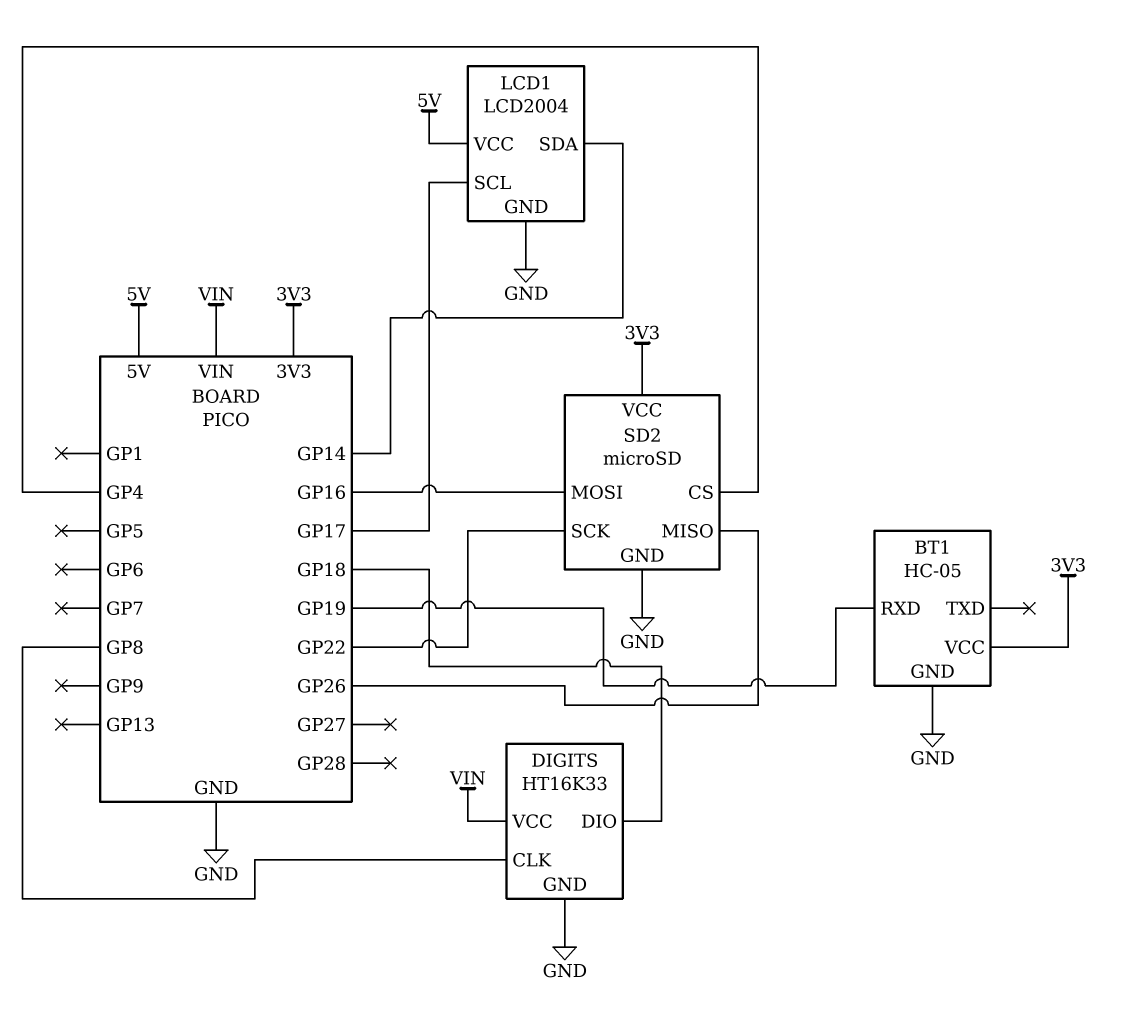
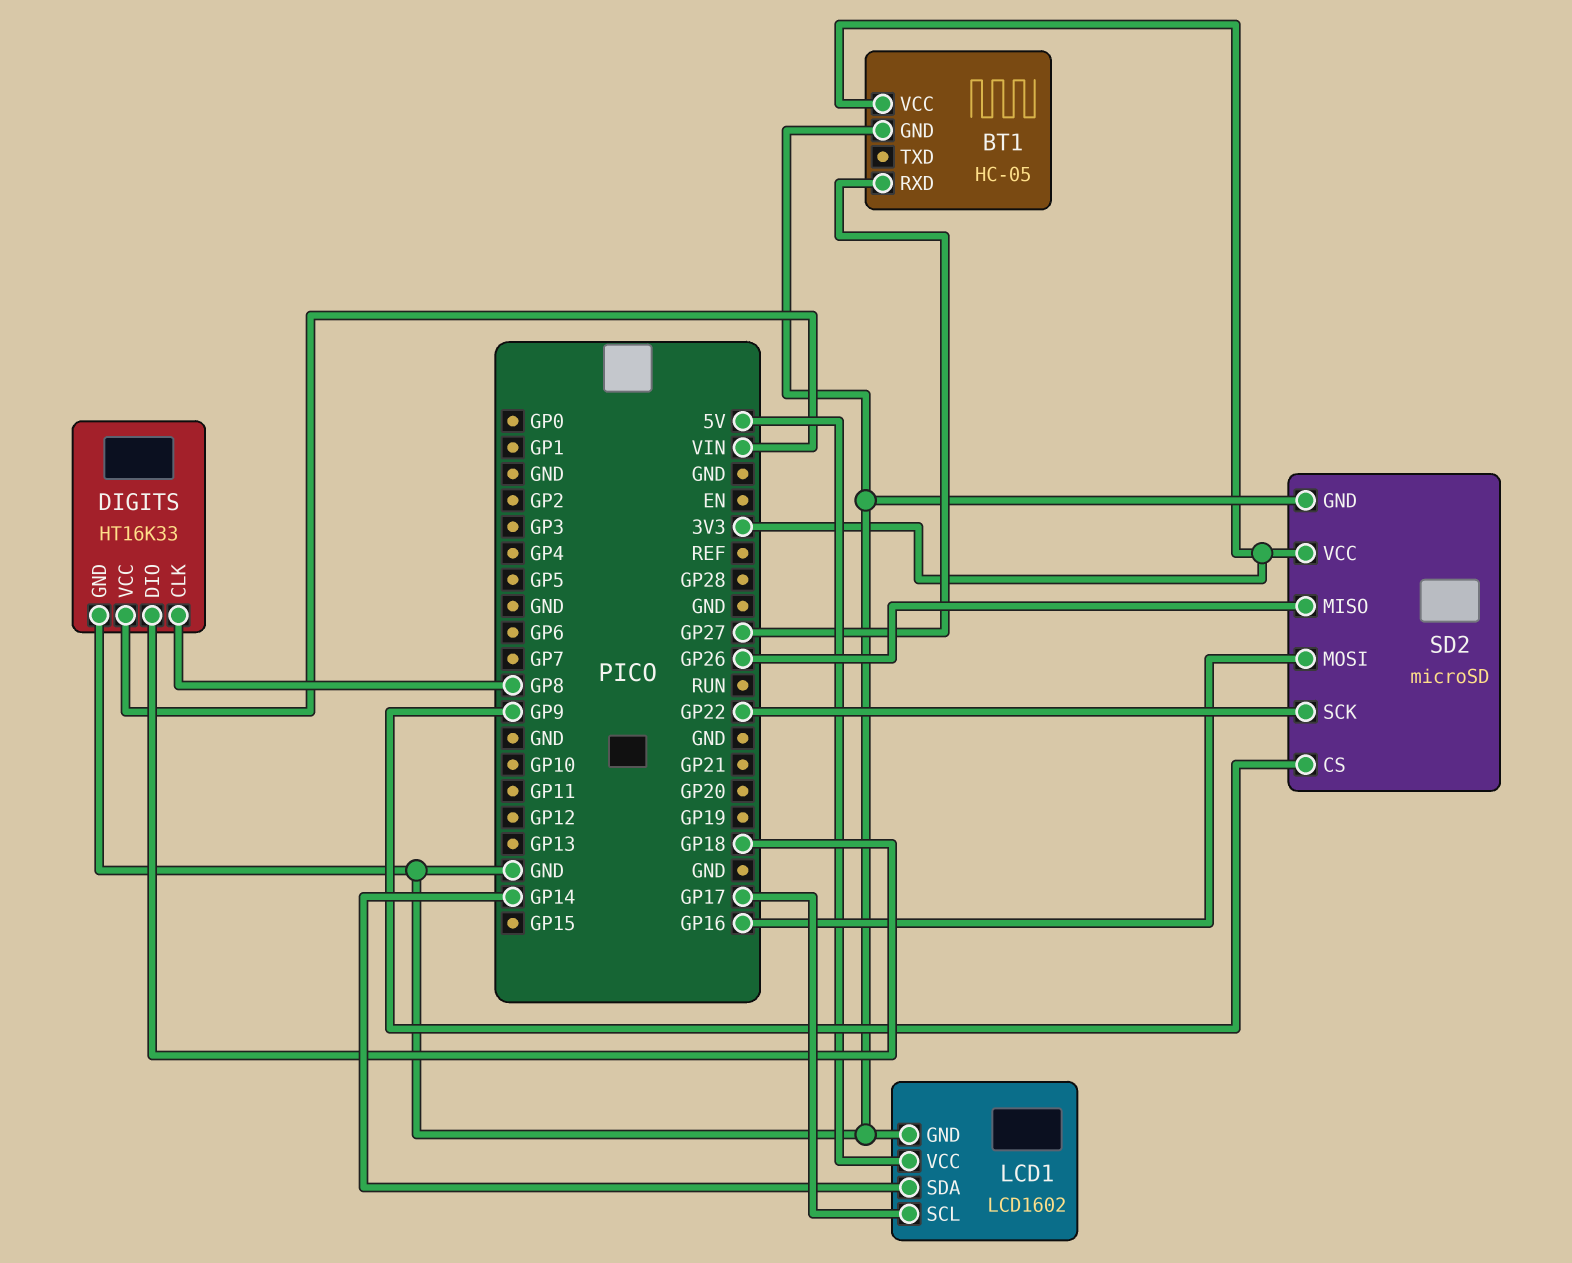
BT1 pin RXD: GP19 -> GP27
LCD1: LCD2004 -> LCD1602
SD2 pin CS: GP4 -> GP9

